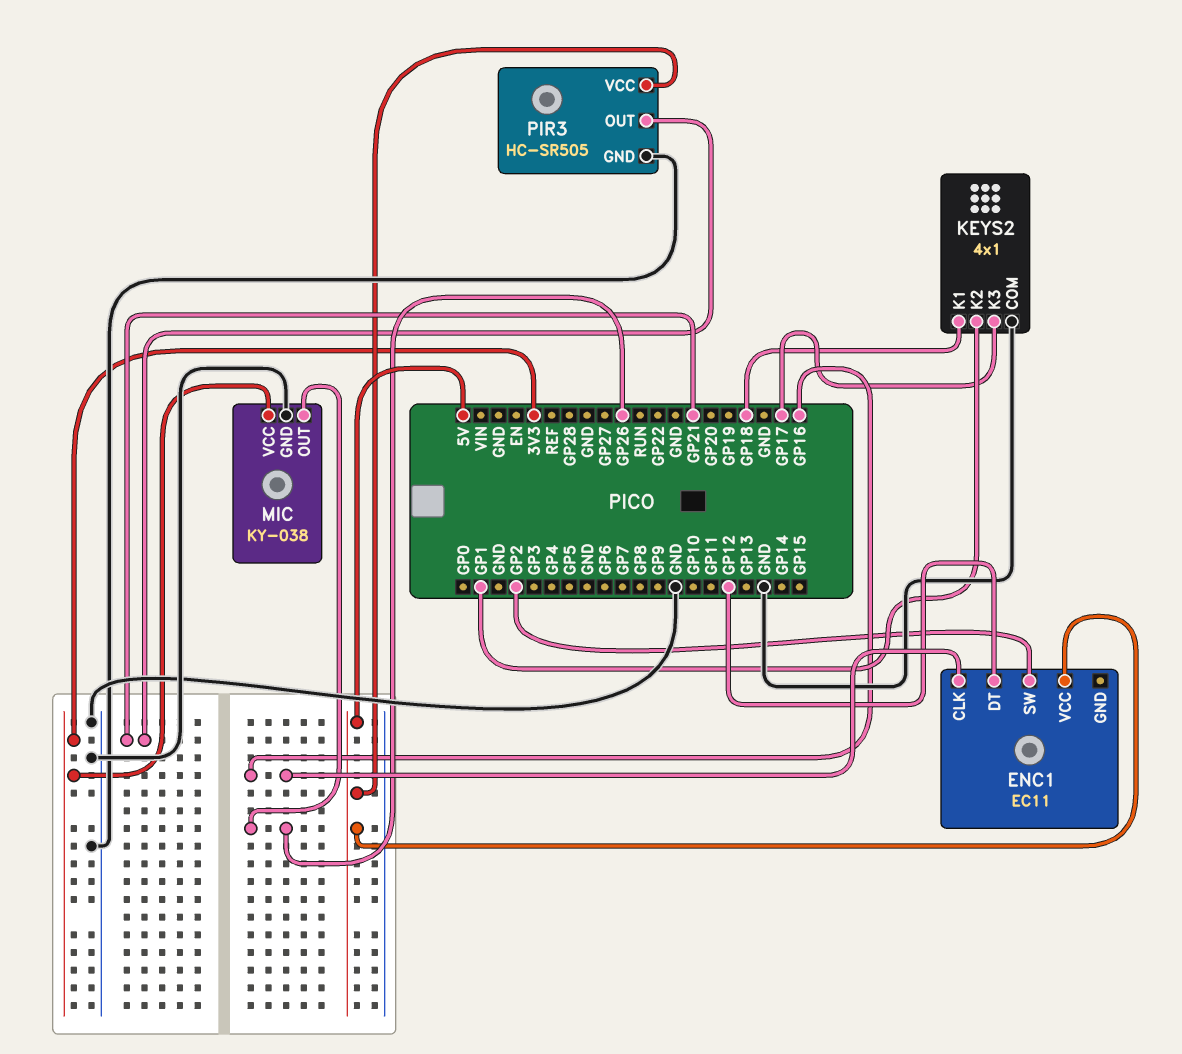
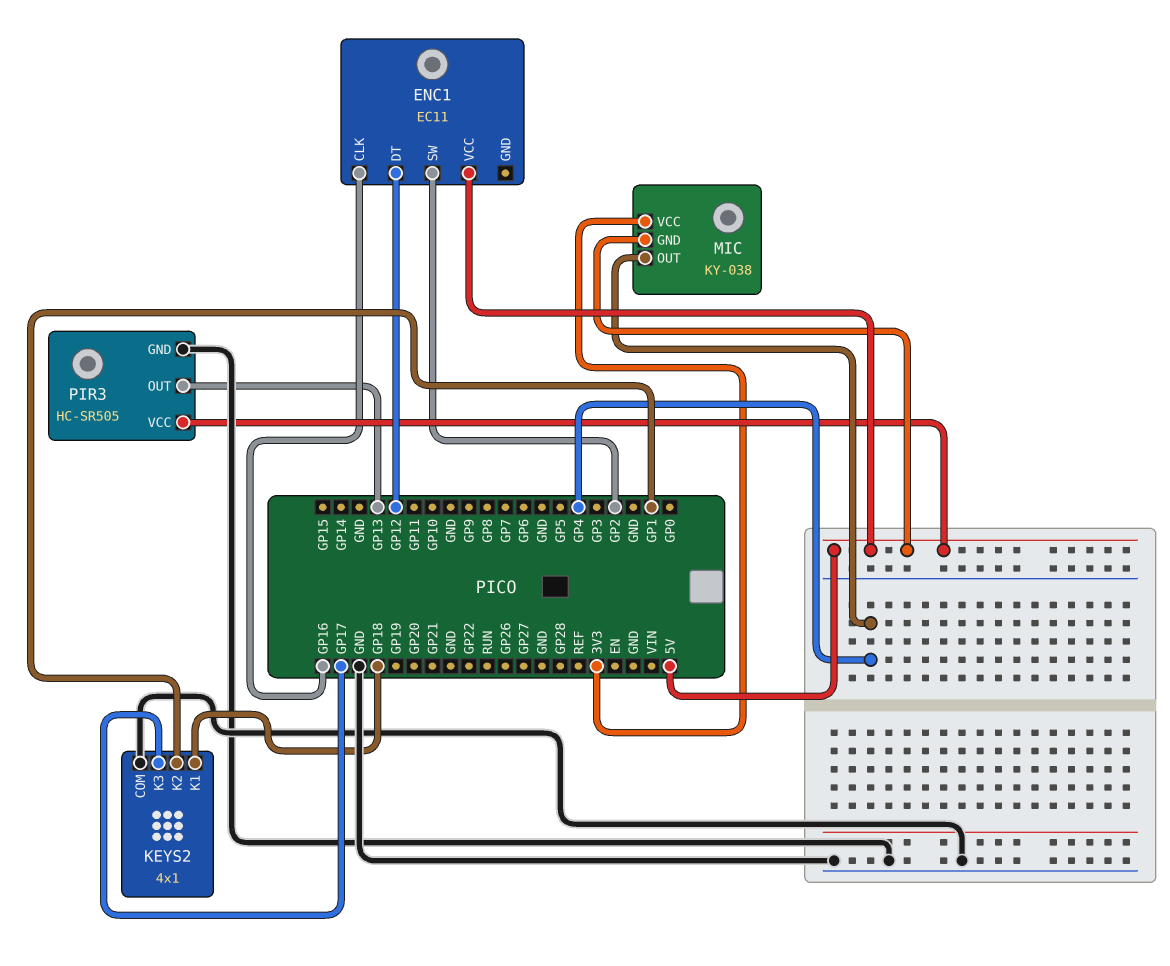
MIC pin GND: GND -> 5V
MIC pin OUT: GP26 -> GP4
PIR3 pin OUT: GP21 -> GP13

